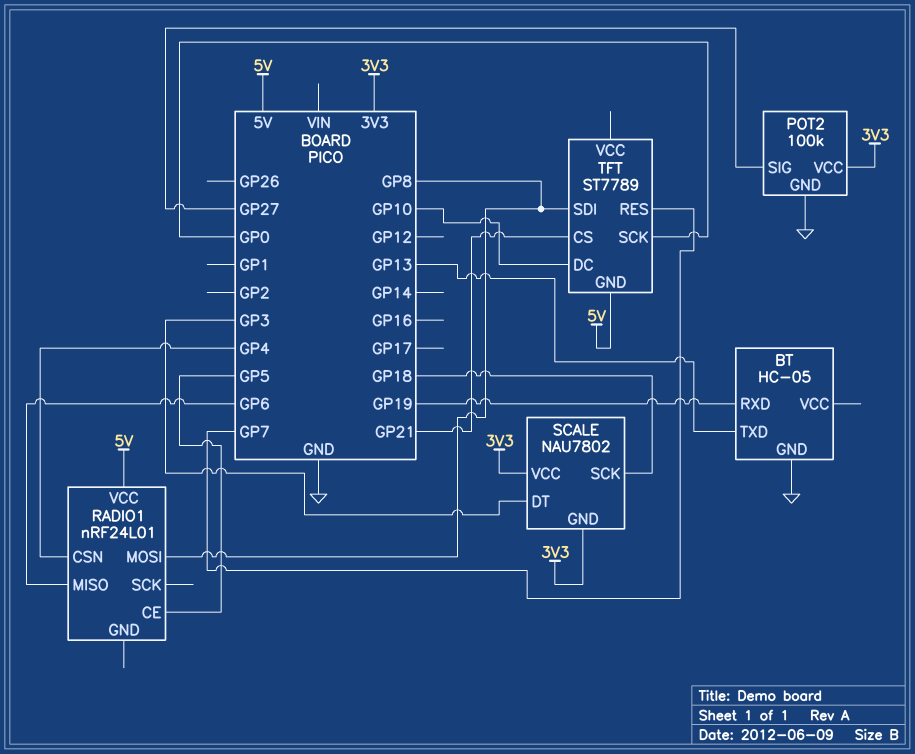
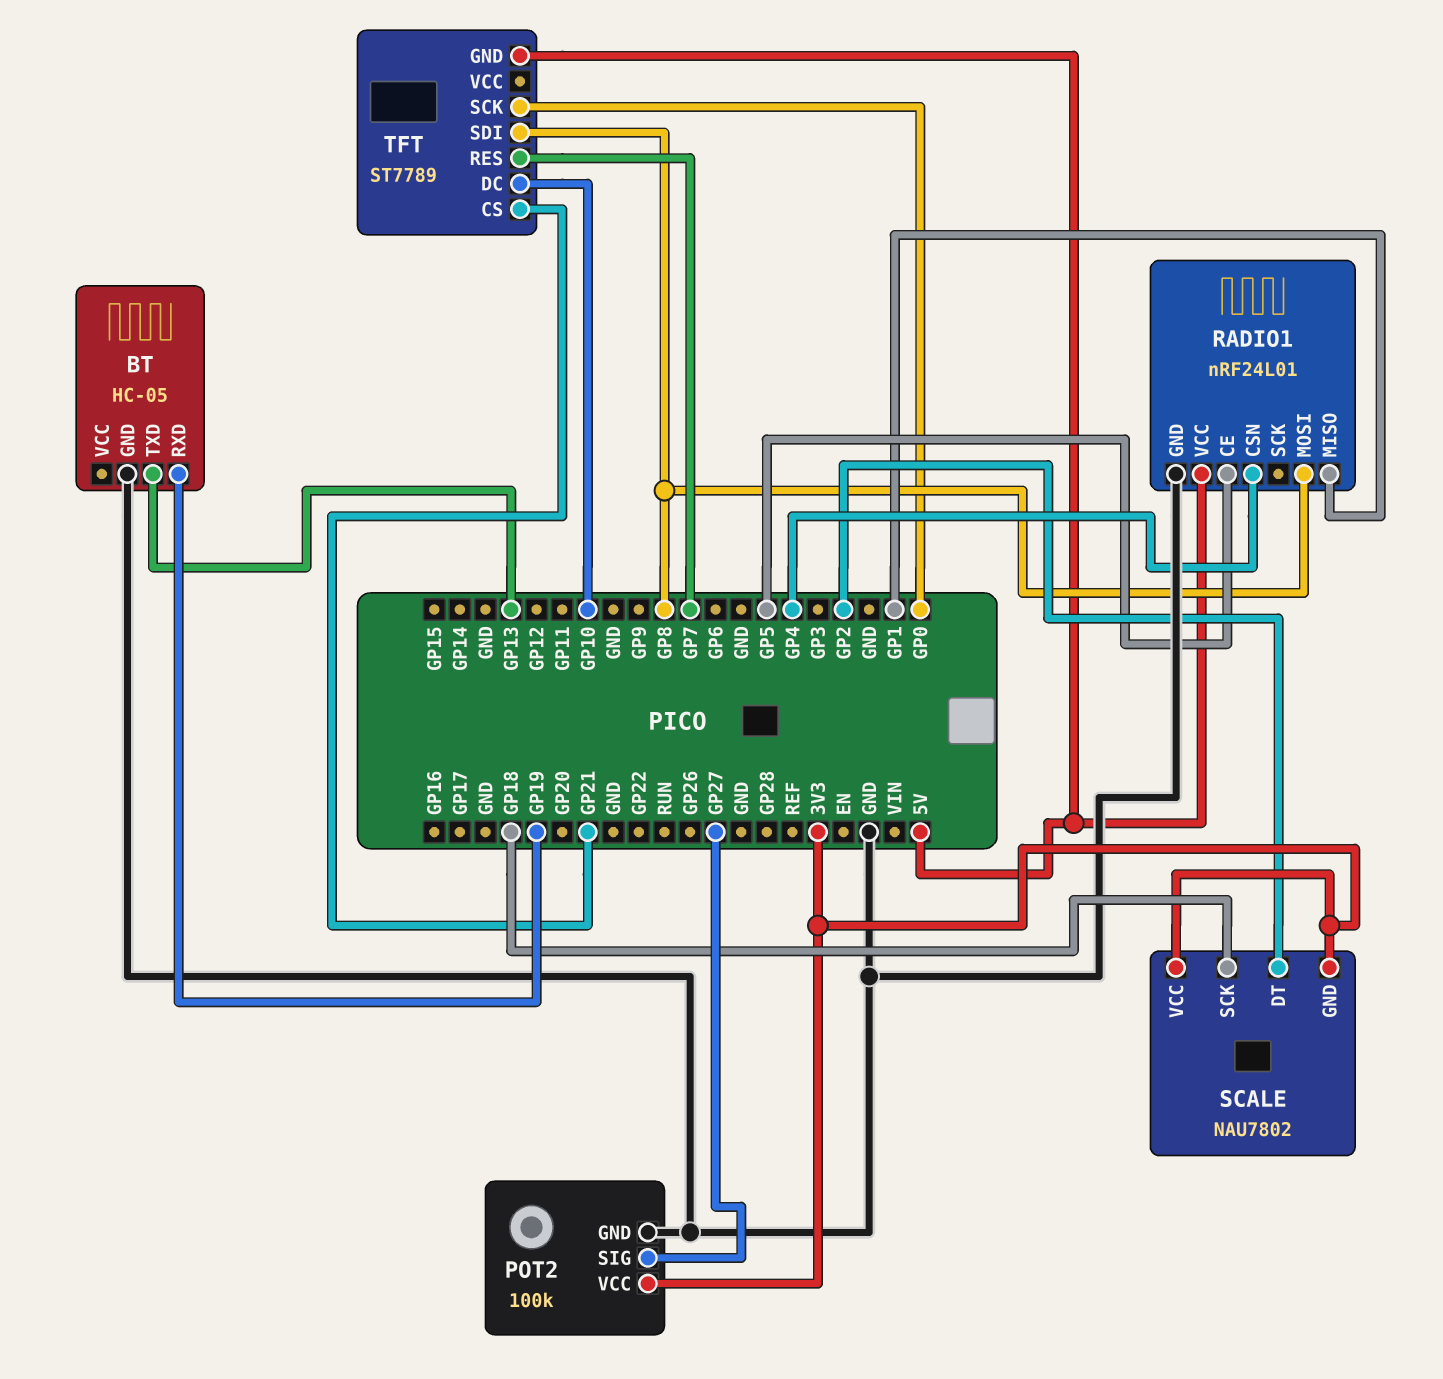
RADIO1 pin GND: none -> GND
RADIO1 pin MISO: GP6 -> GP1
SCALE pin DT: GP3 -> GP2

